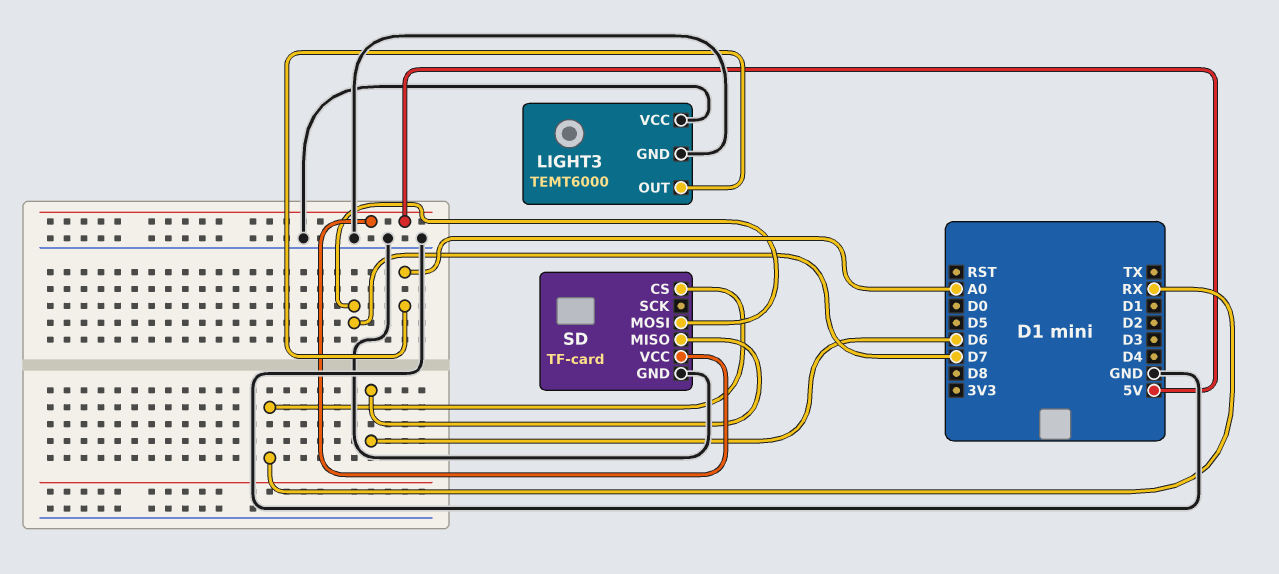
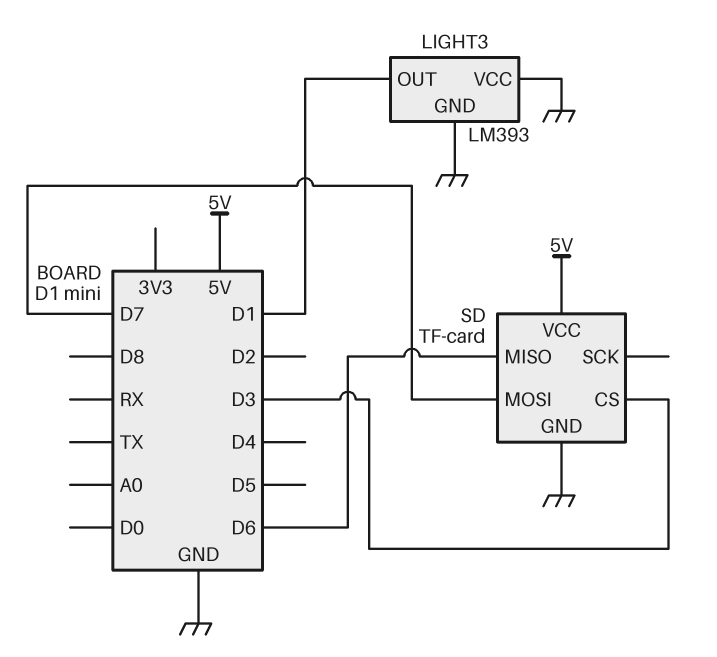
LIGHT3: TEMT6000 -> LM393
LIGHT3 pin OUT: A0 -> D1
SD pin CS: RX -> D3

